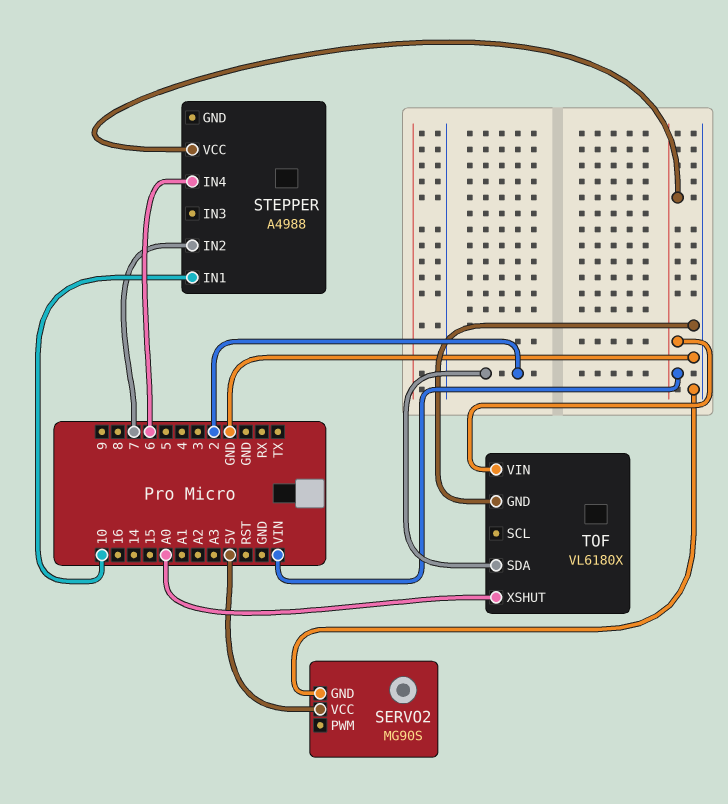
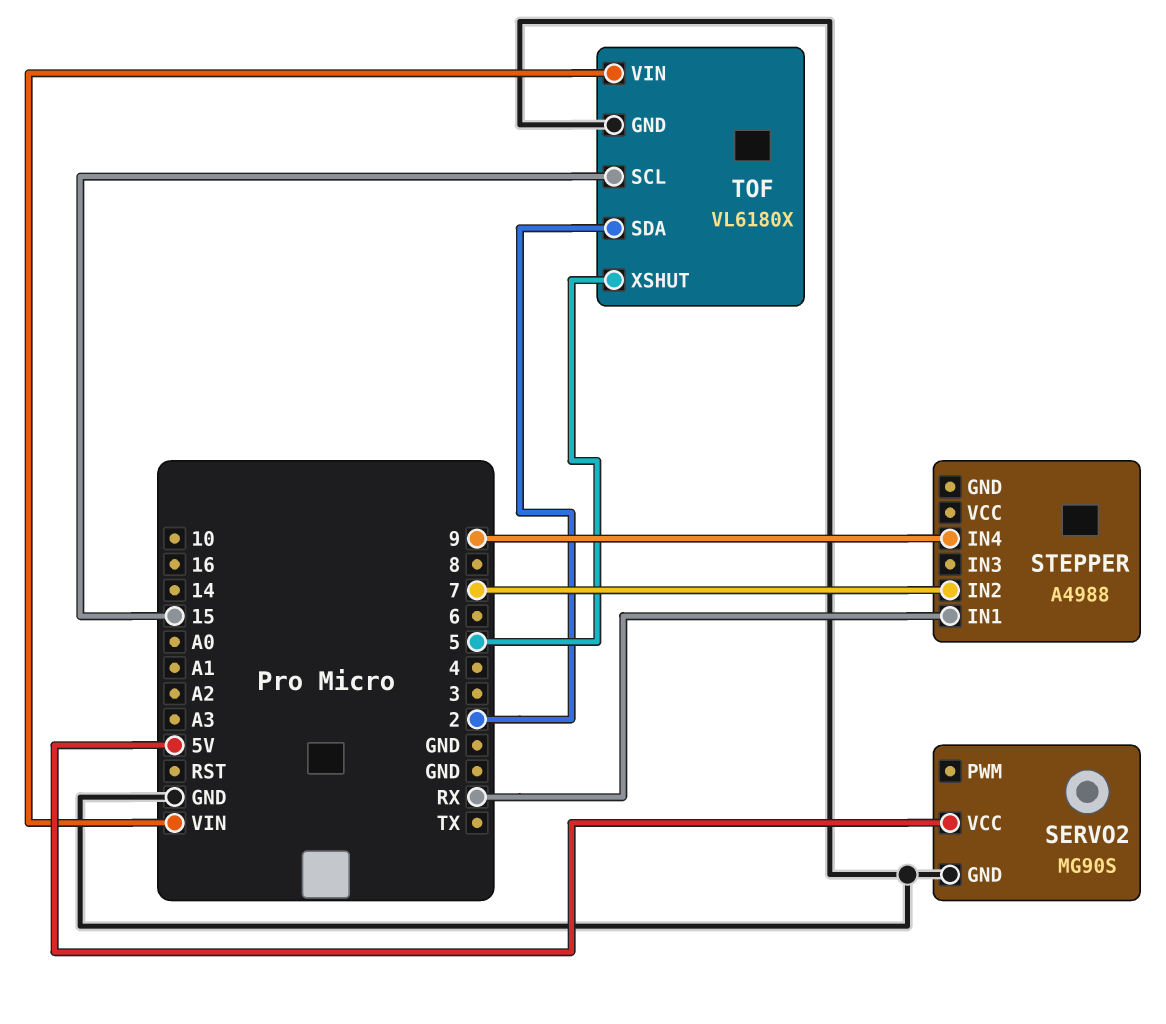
STEPPER pin IN1: 10 -> RX
STEPPER pin IN4: 6 -> 9
STEPPER pin VCC: VIN -> none
TOF pin SCL: none -> 15
TOF pin XSHUT: A0 -> 5

